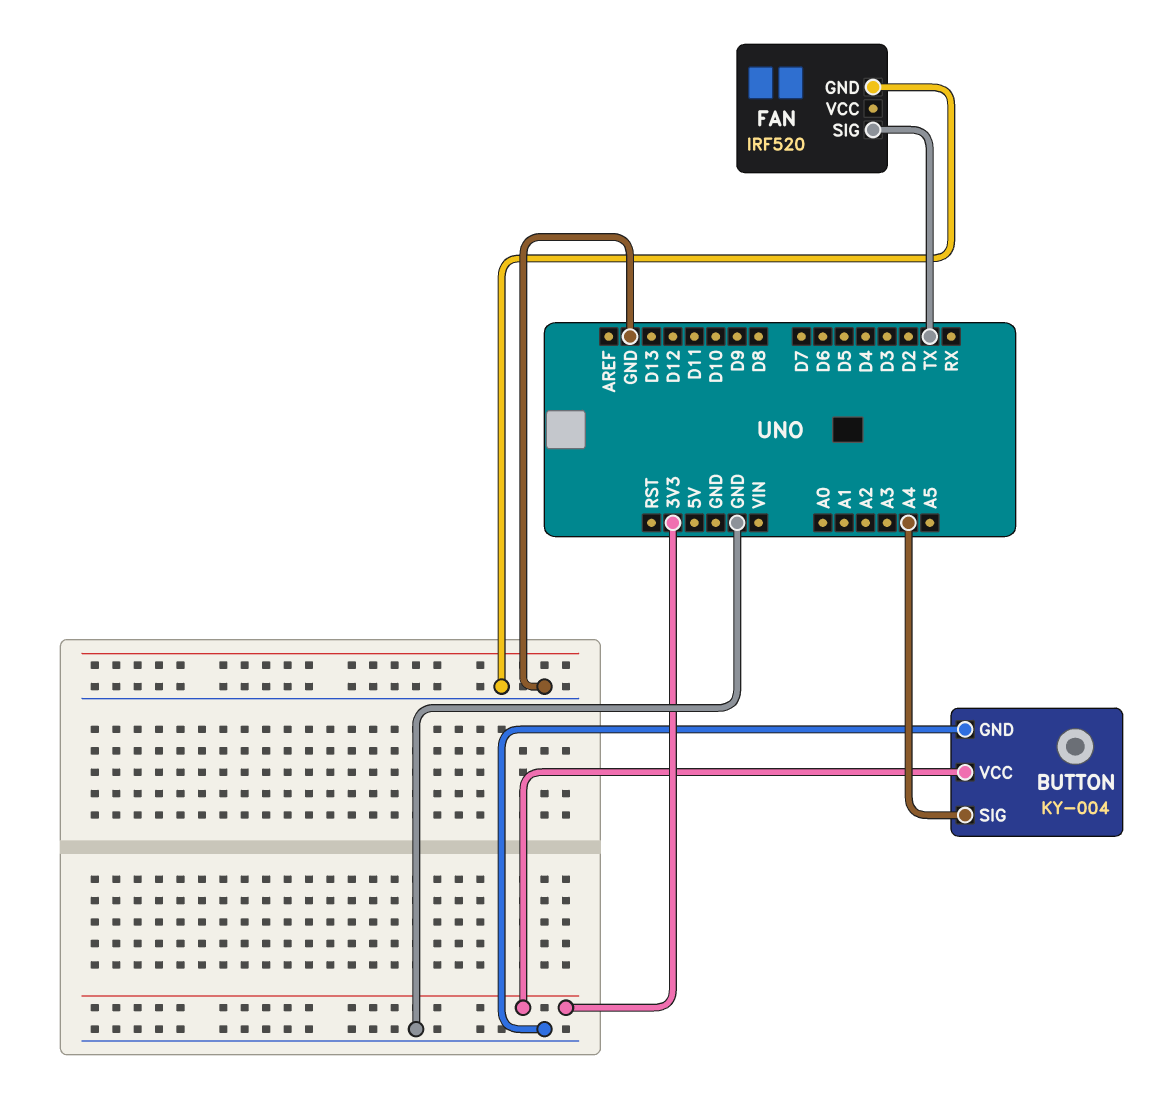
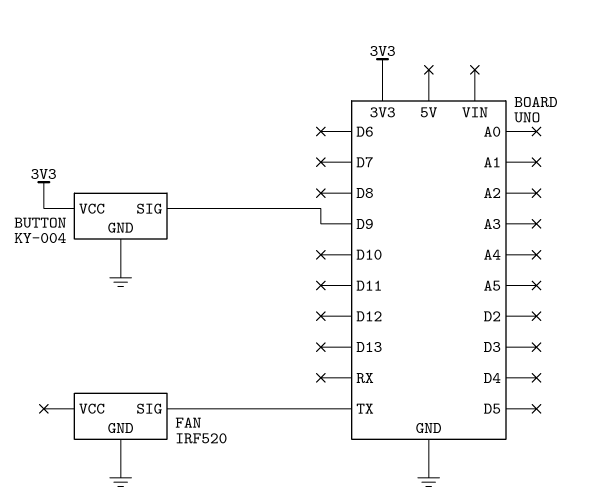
BUTTON pin SIG: A4 -> D9

